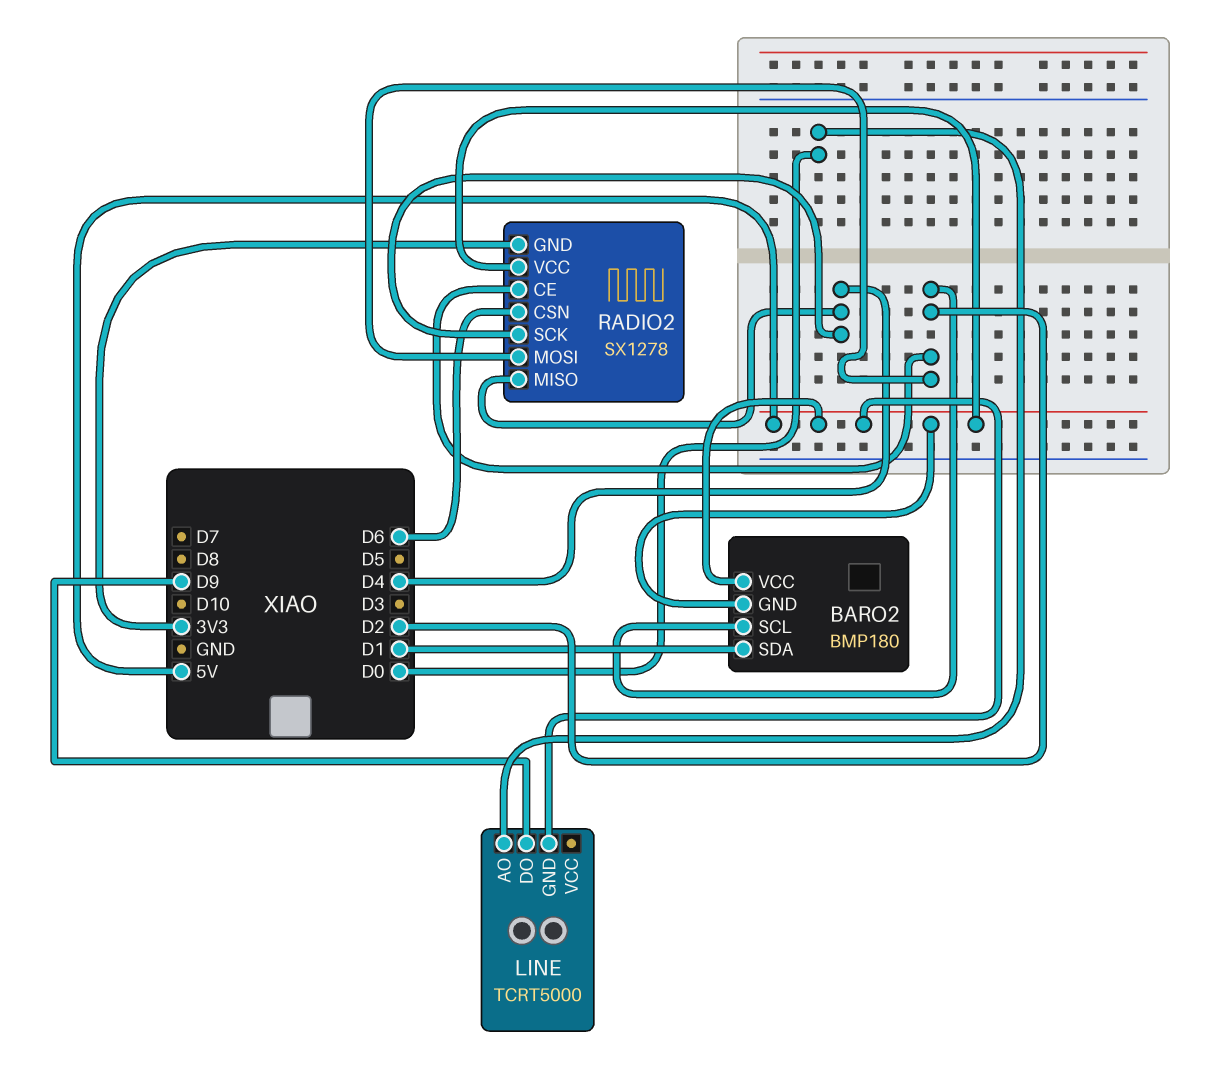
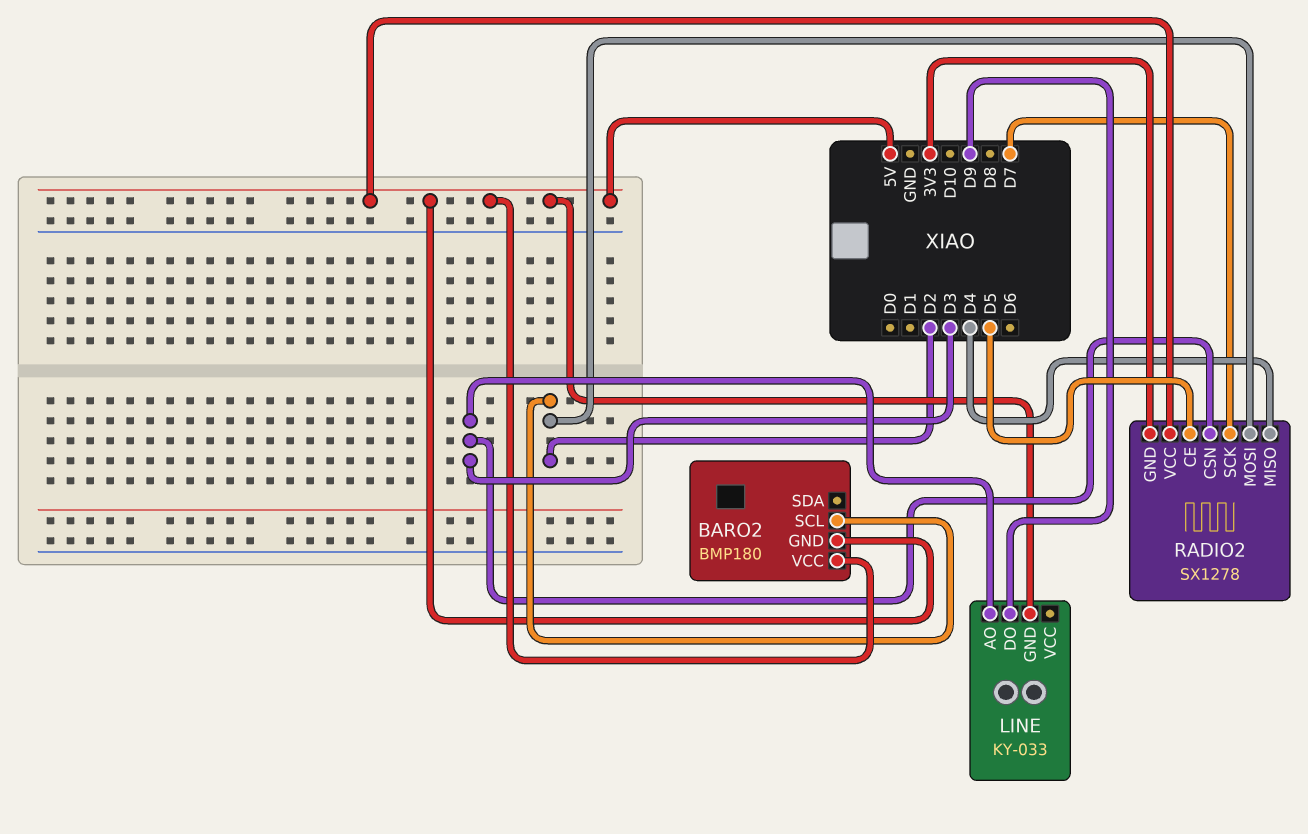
BARO2 pin SDA: D1 -> none
LINE: TCRT5000 -> KY-033
LINE pin AO: D0 -> D3
RADIO2 pin CE: D2 -> D5
RADIO2 pin CSN: D6 -> D3
RADIO2 pin SCK: D4 -> D7

